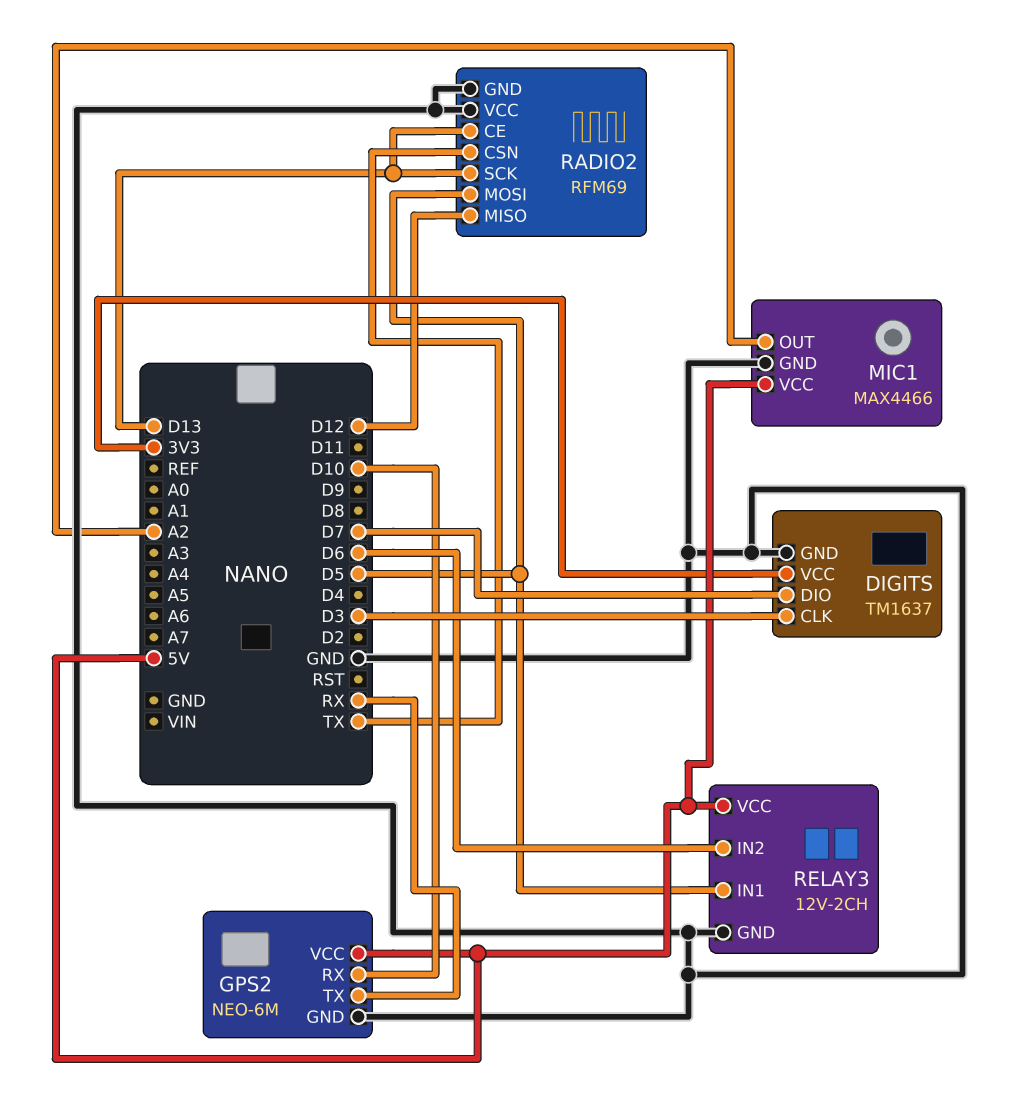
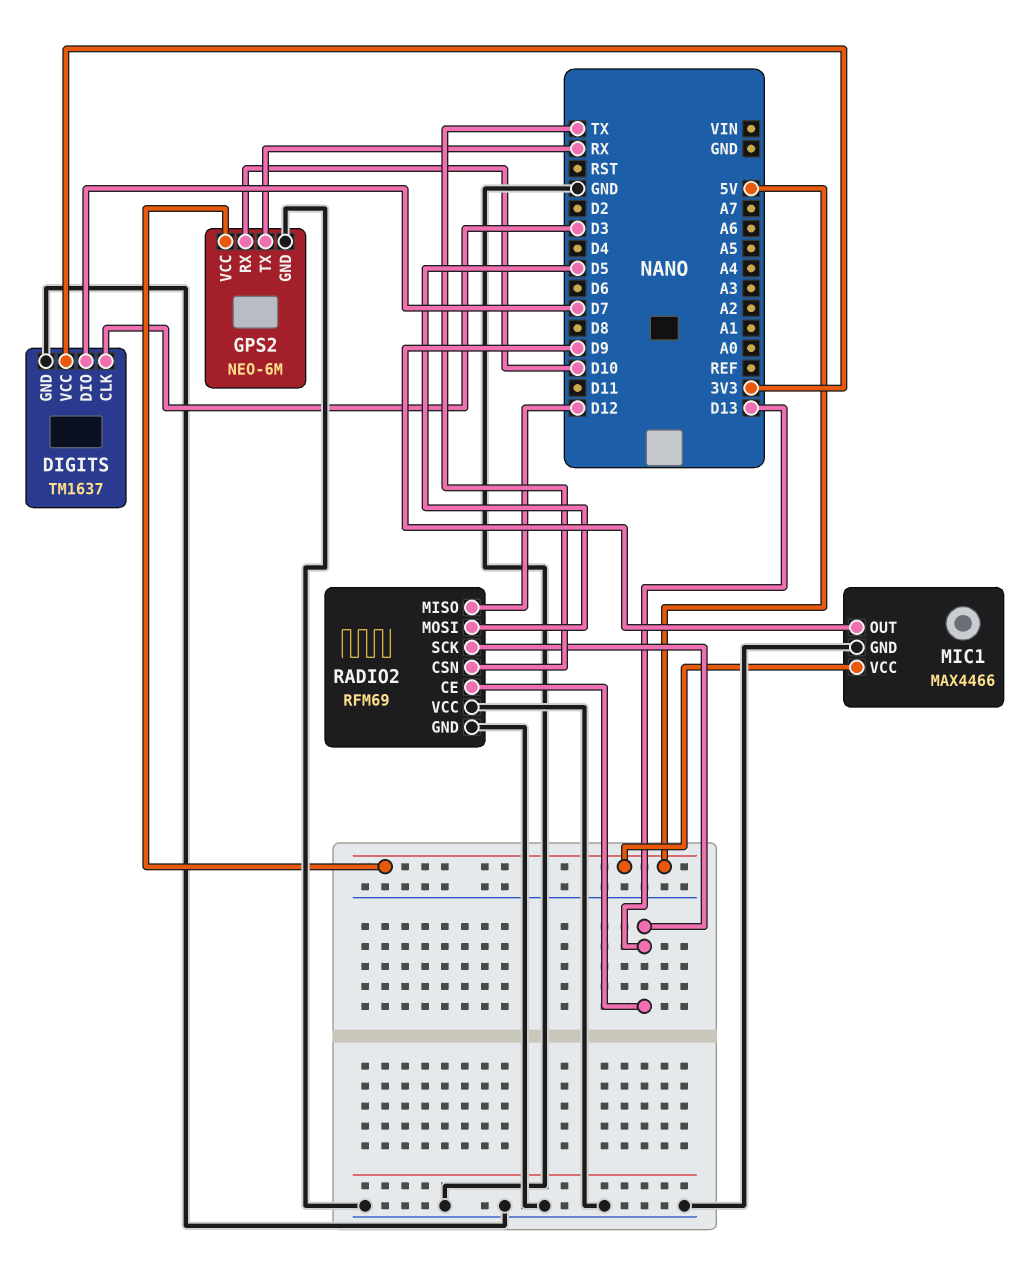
MIC1 pin OUT: A2 -> D9
RELAY3: 12V-2CH -> none
RELAY3 pin GND: GND -> none
RELAY3 pin IN1: D5 -> none
RELAY3 pin IN2: D6 -> none
RELAY3 pin VCC: 5V -> none

